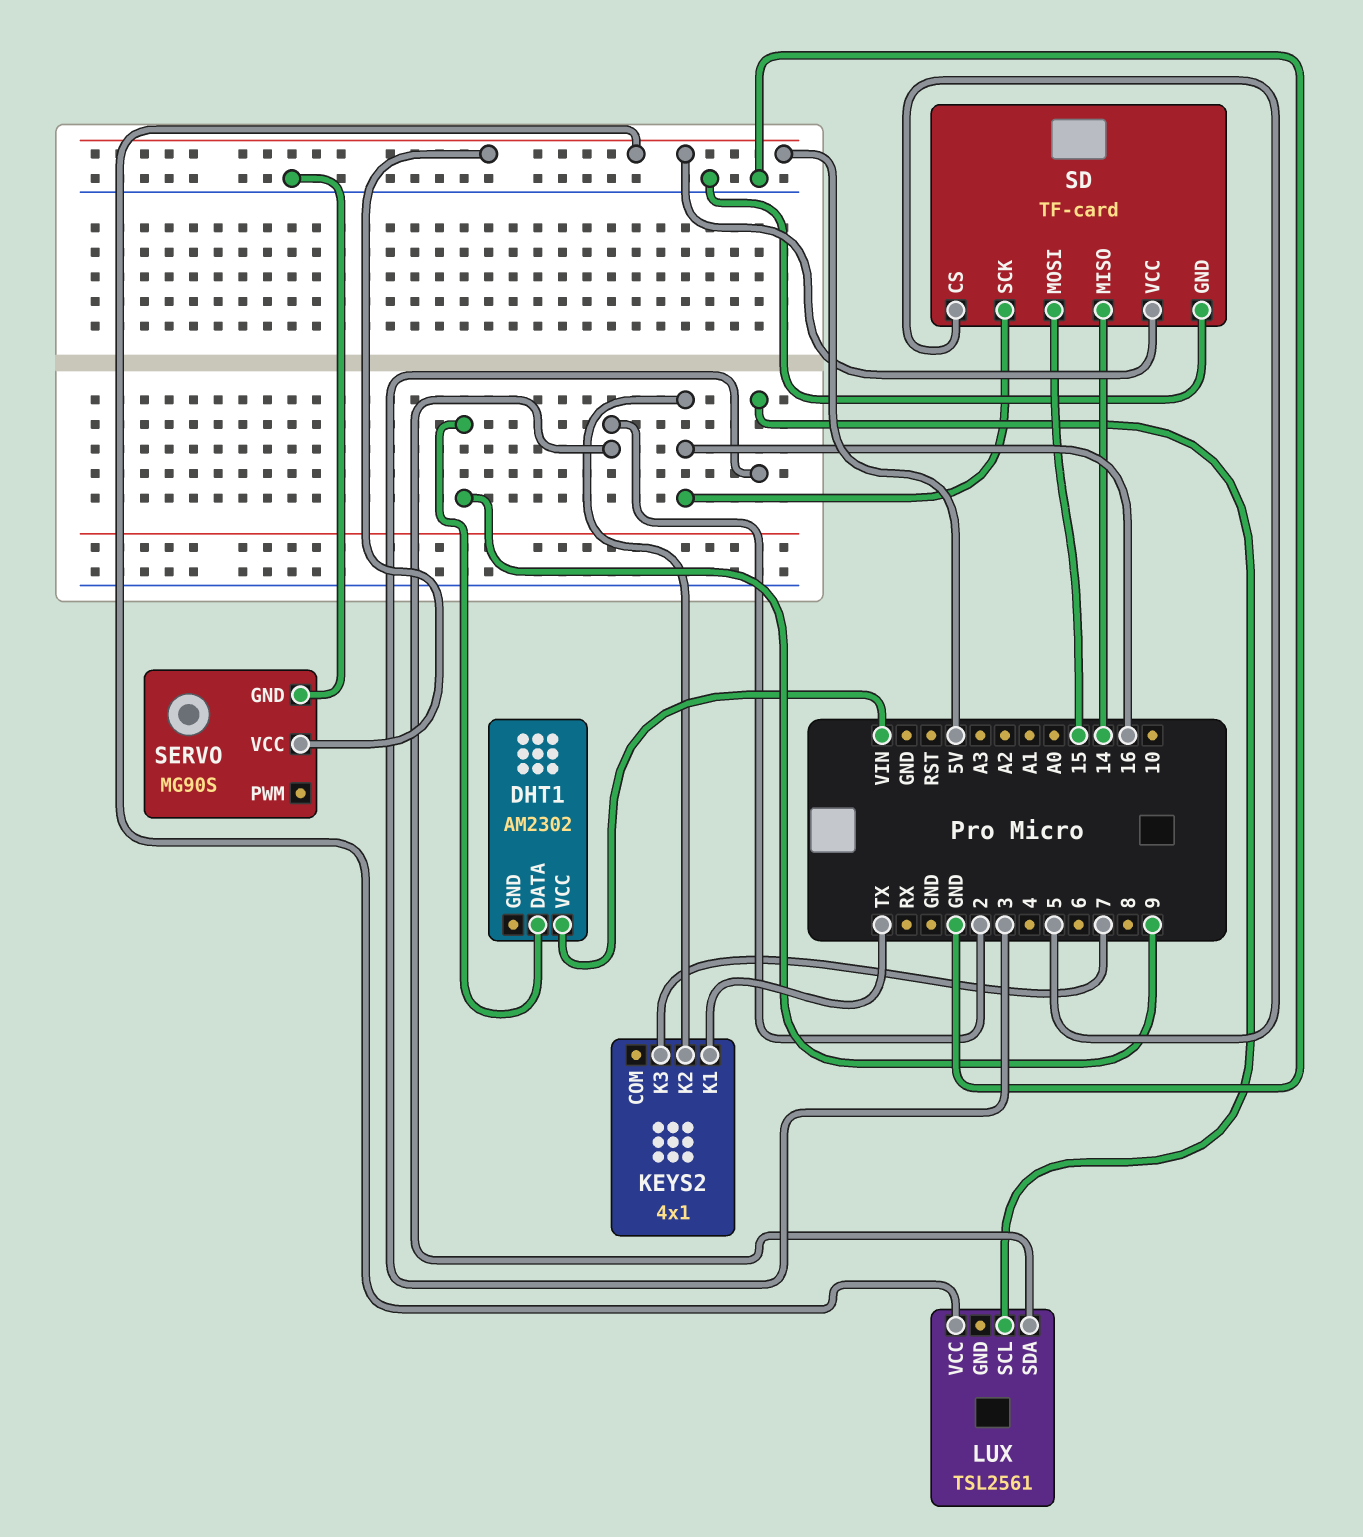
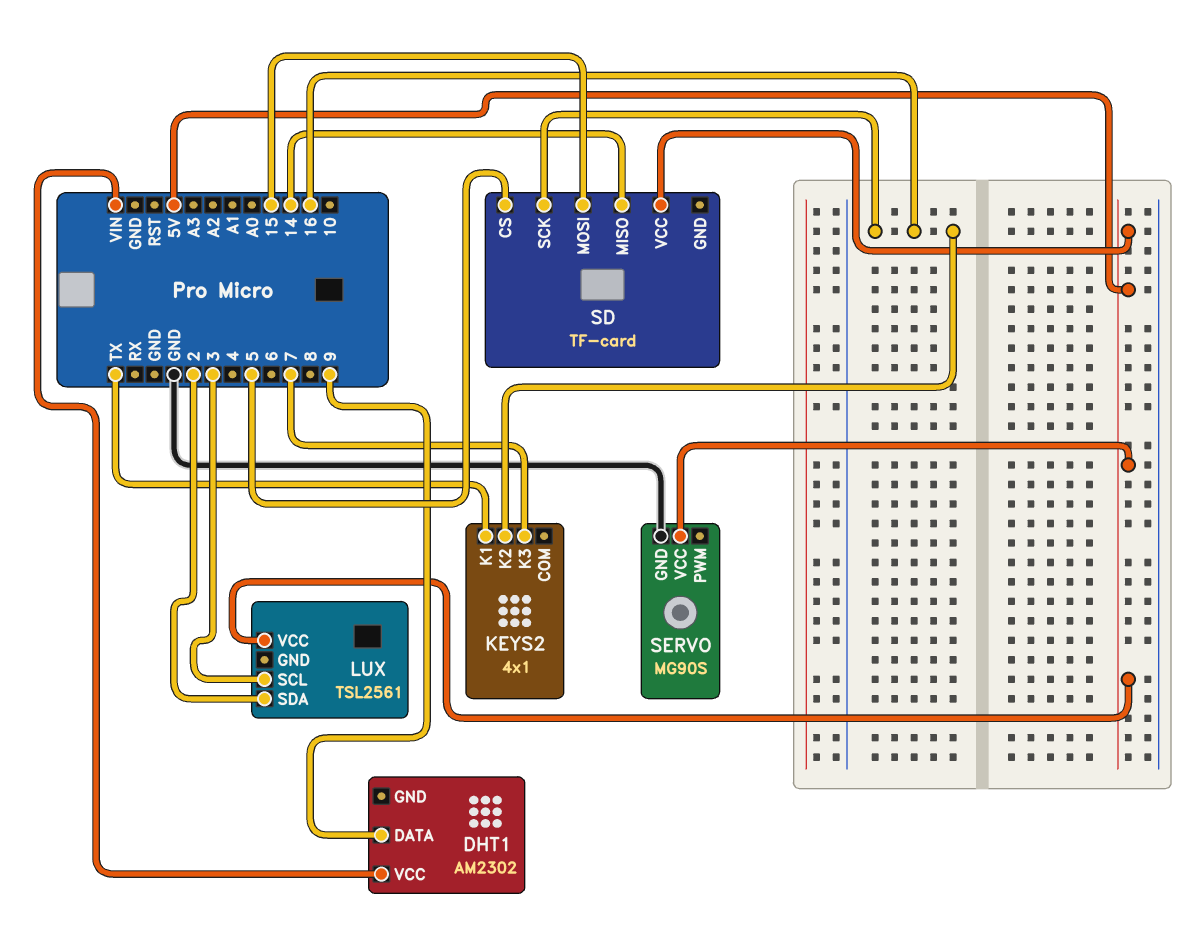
SD pin GND: GND -> none

